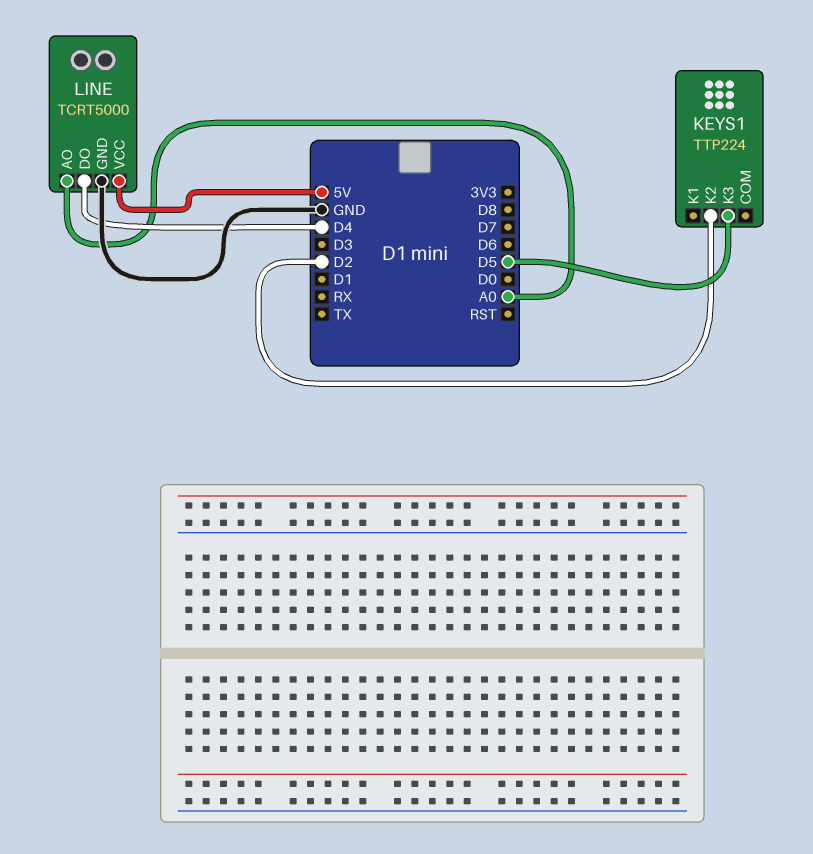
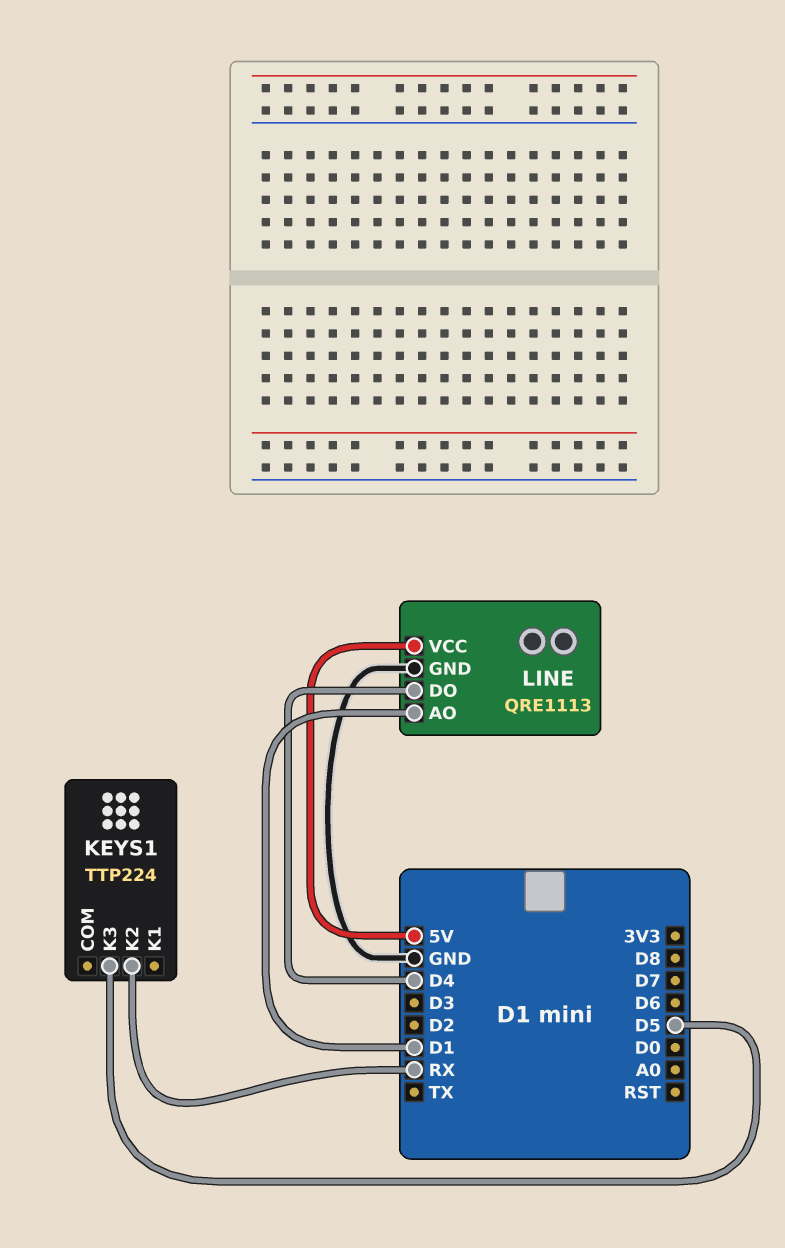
KEYS1 pin K2: D2 -> RX
LINE: TCRT5000 -> QRE1113
LINE pin AO: A0 -> D1

